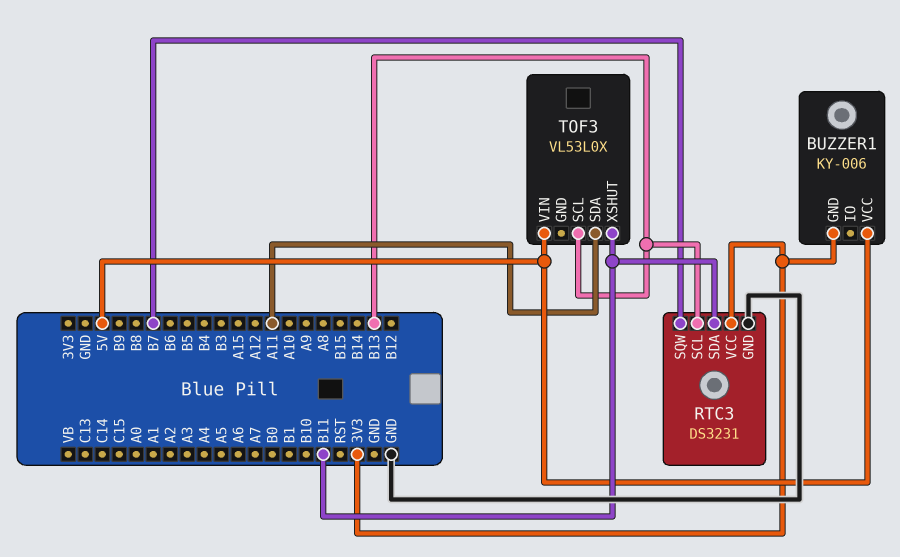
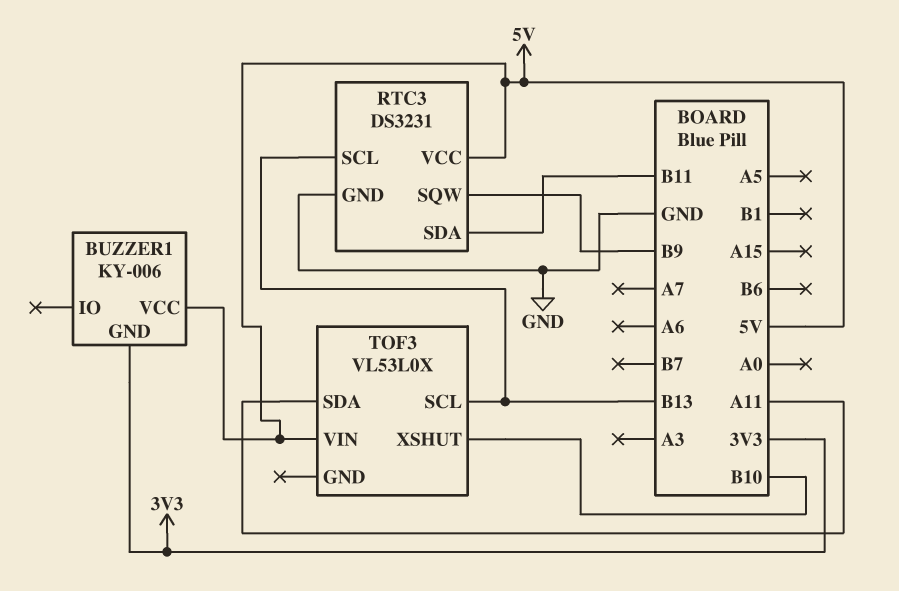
RTC3 pin SQW: B7 -> B9
RTC3 pin VCC: 3V3 -> 5V
TOF3 pin XSHUT: B11 -> B10

